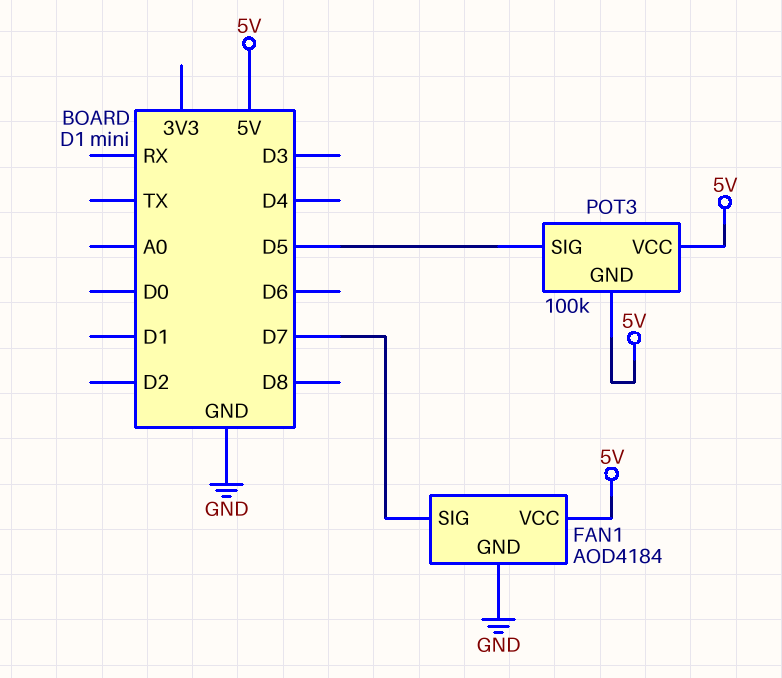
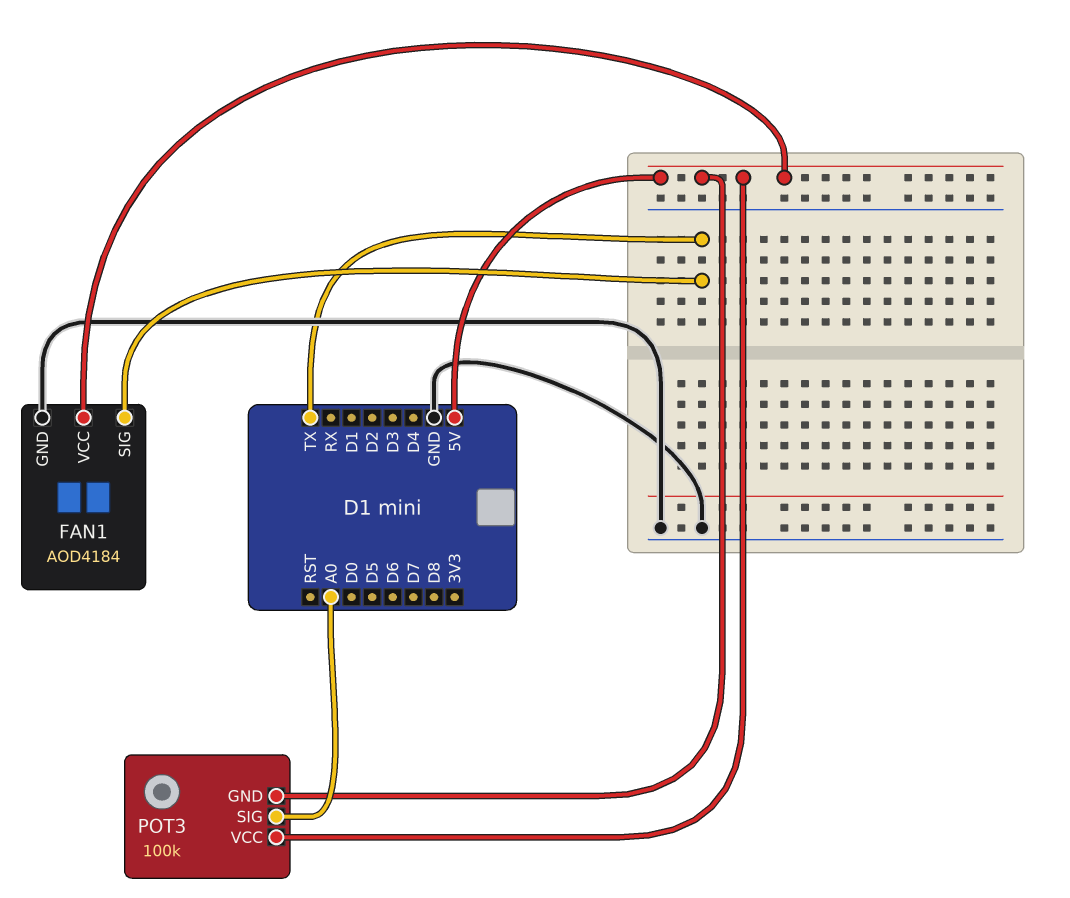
FAN1 pin SIG: D7 -> TX
POT3 pin SIG: D5 -> A0

